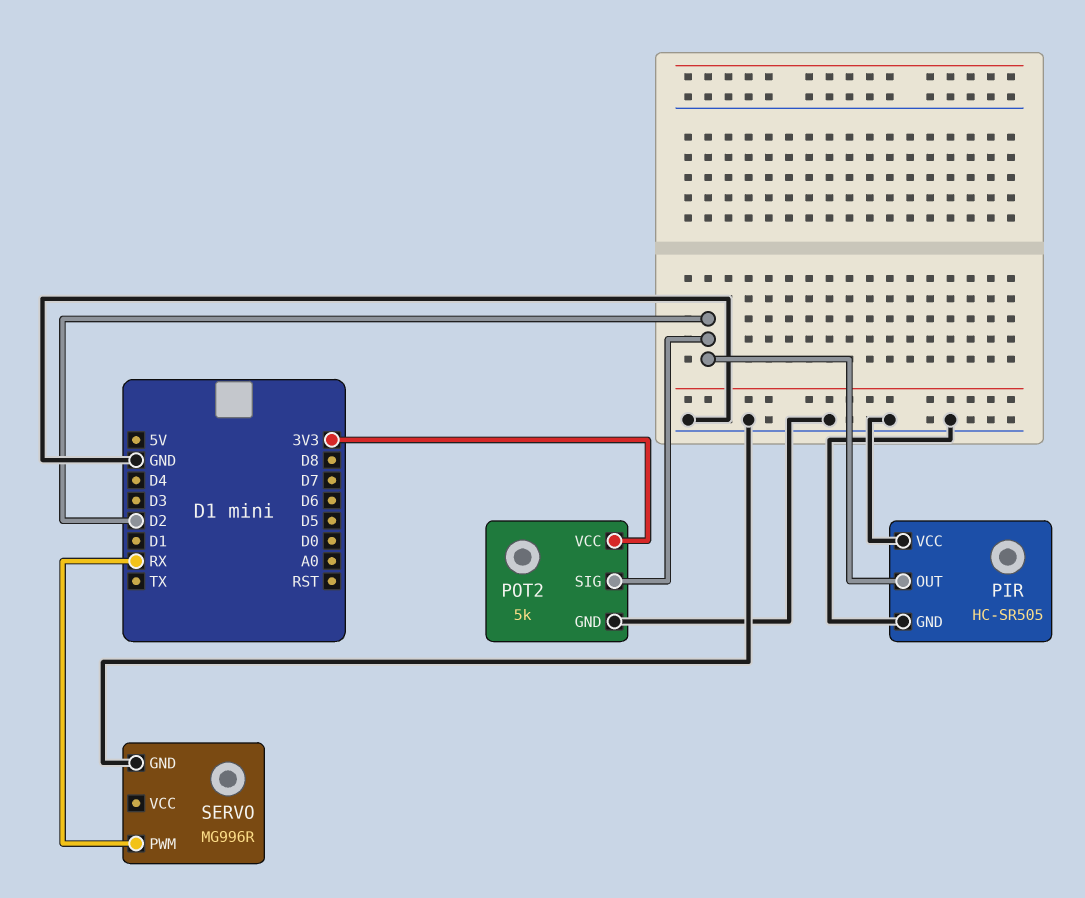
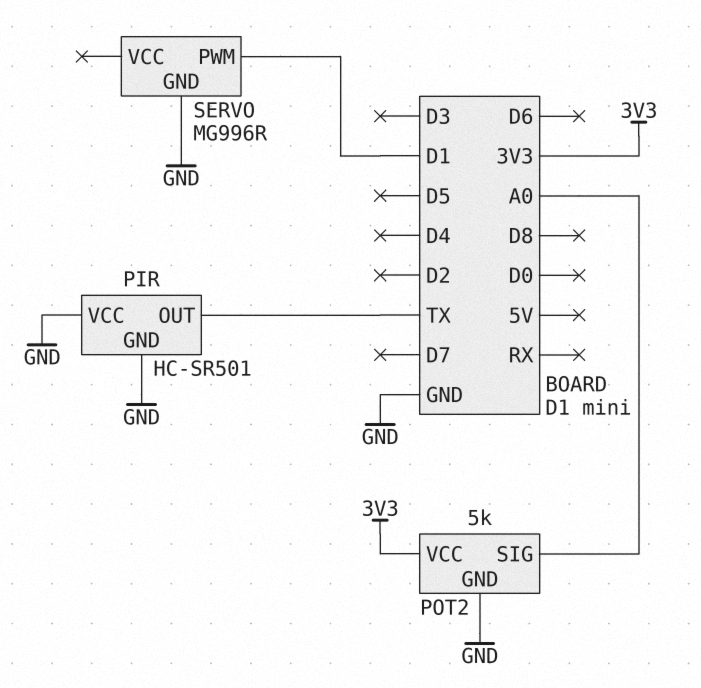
PIR: HC-SR505 -> HC-SR501
PIR pin OUT: D2 -> TX
POT2 pin SIG: D2 -> A0
SERVO pin PWM: RX -> D1

